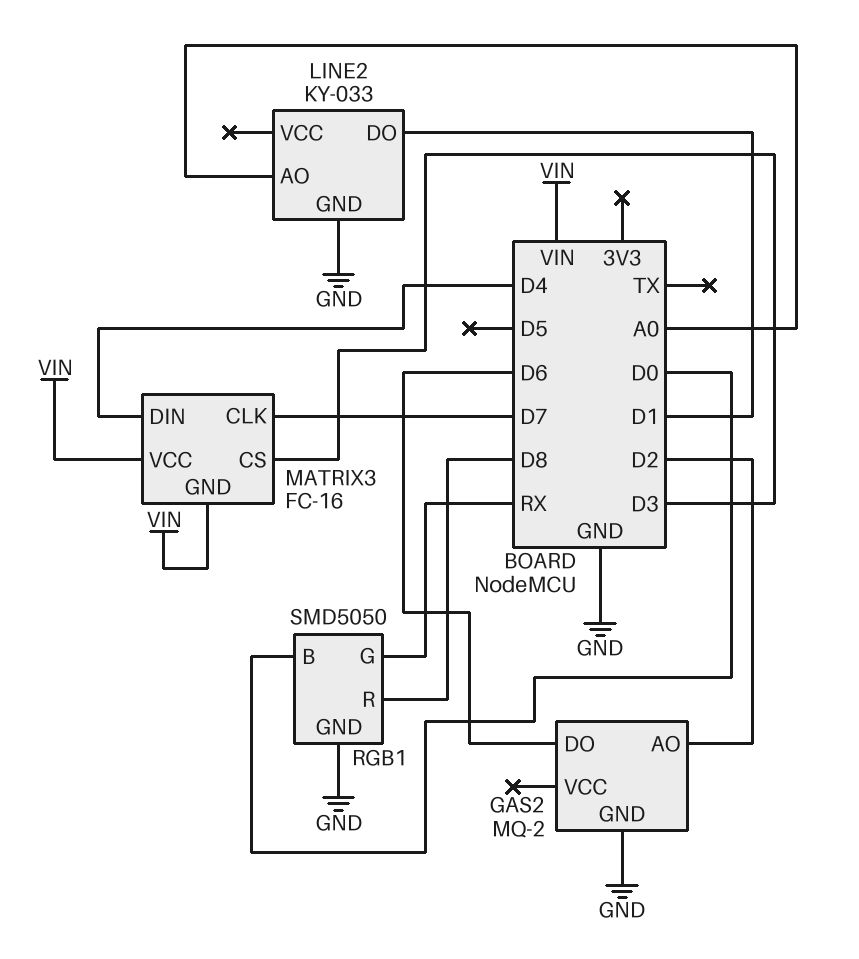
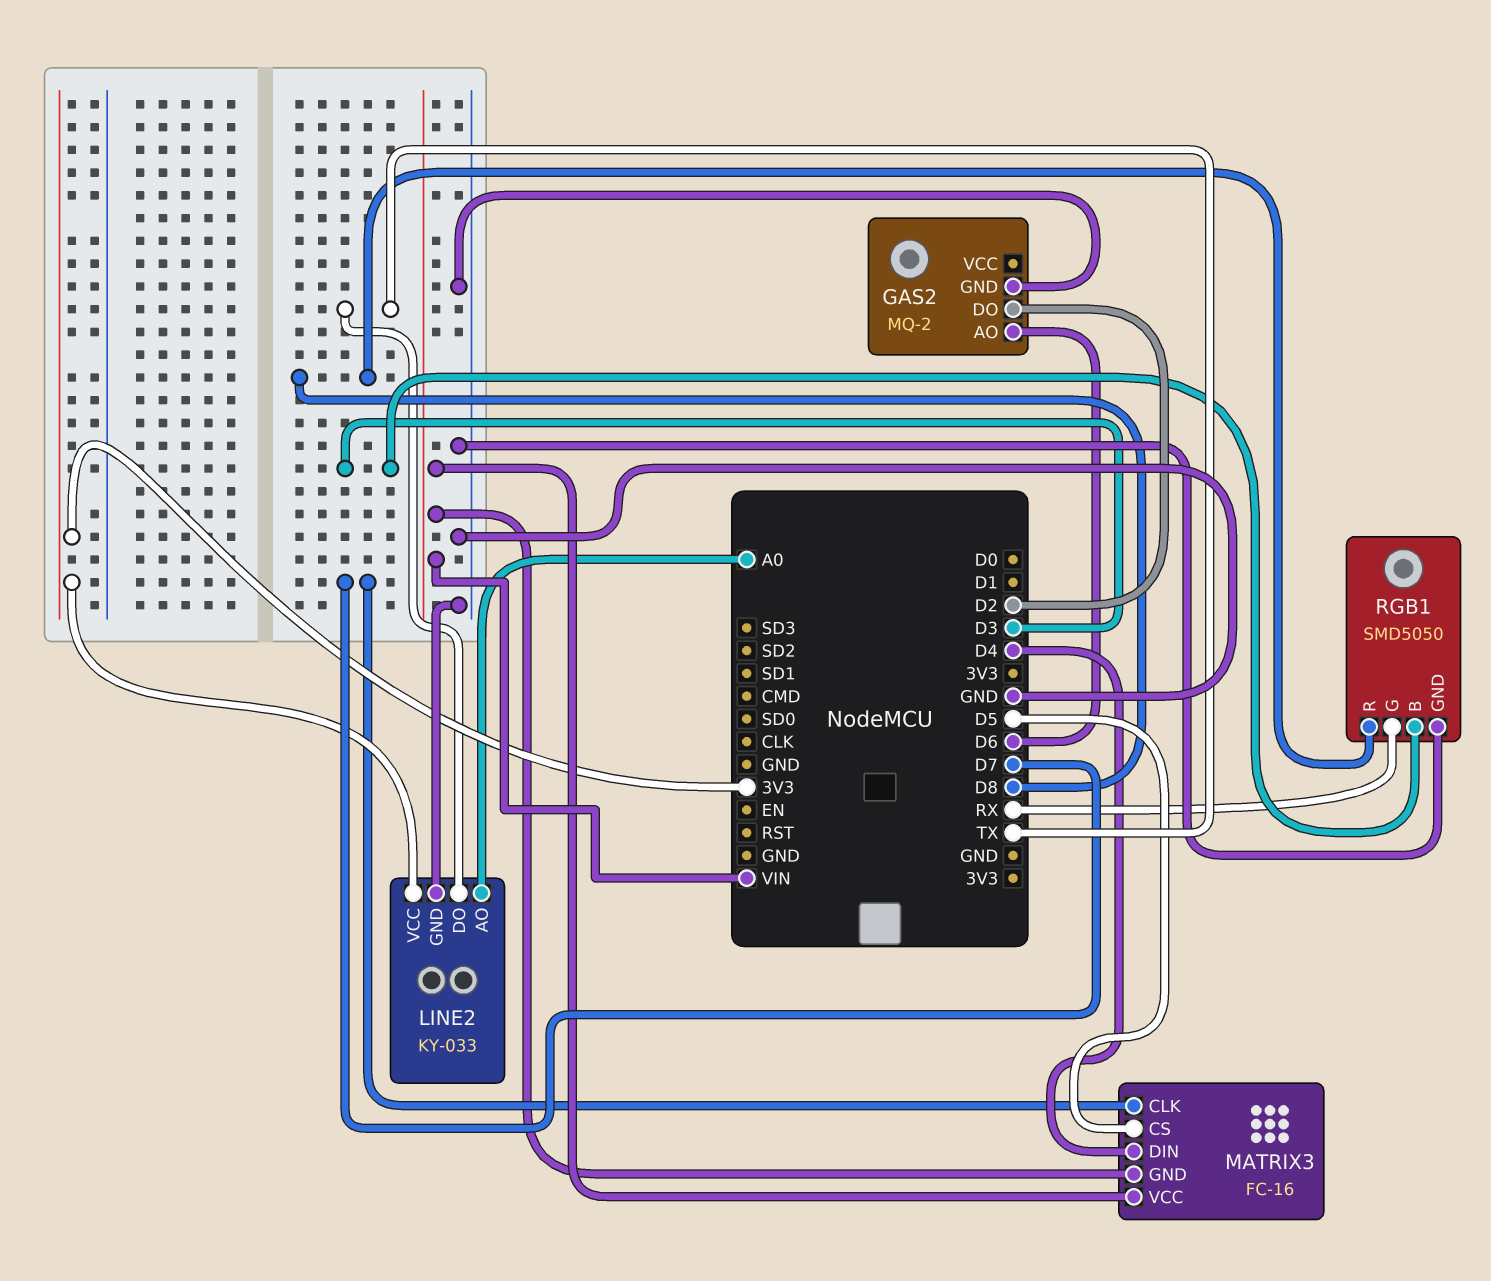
GAS2 pin AO: D2 -> D6
GAS2 pin DO: D6 -> D2
LINE2 pin DO: D1 -> TX
LINE2 pin VCC: none -> 3V3
MATRIX3 pin CS: D3 -> D5
RGB1 pin B: D0 -> D3

